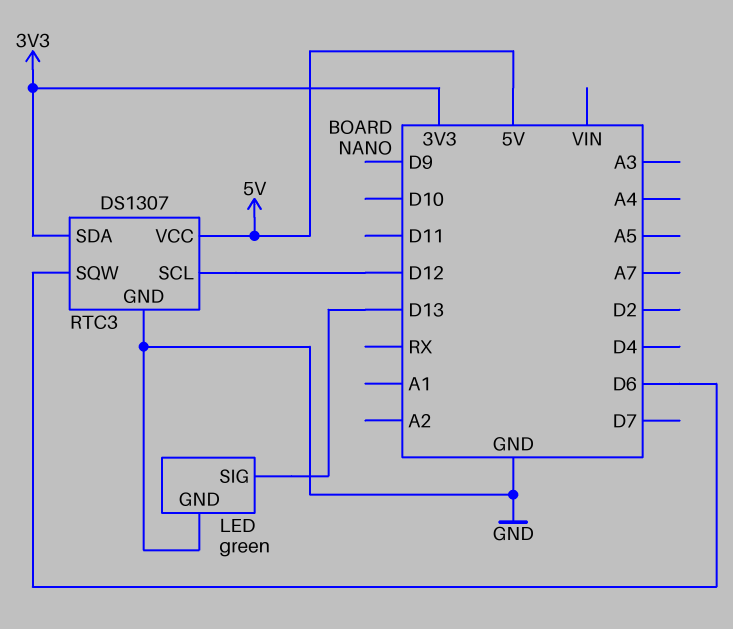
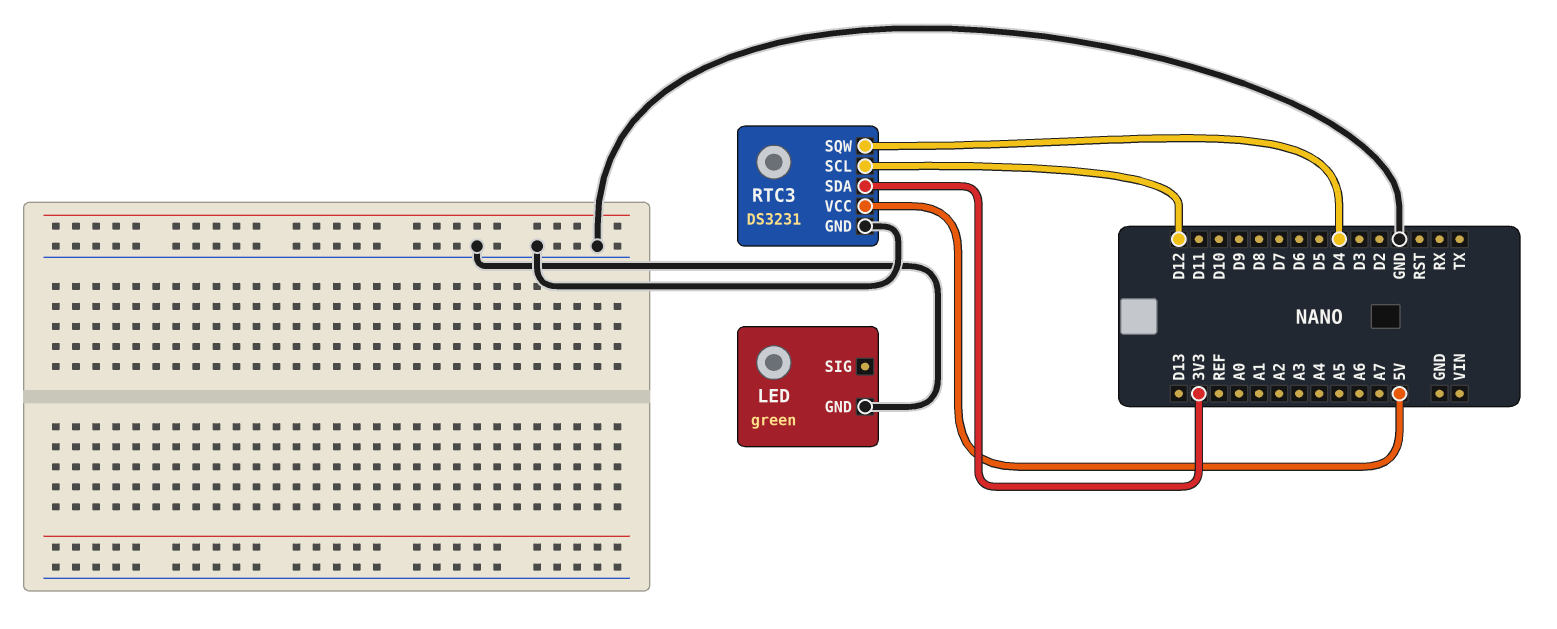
LED pin SIG: D13 -> none
RTC3: DS1307 -> DS3231
RTC3 pin SQW: D6 -> D4

